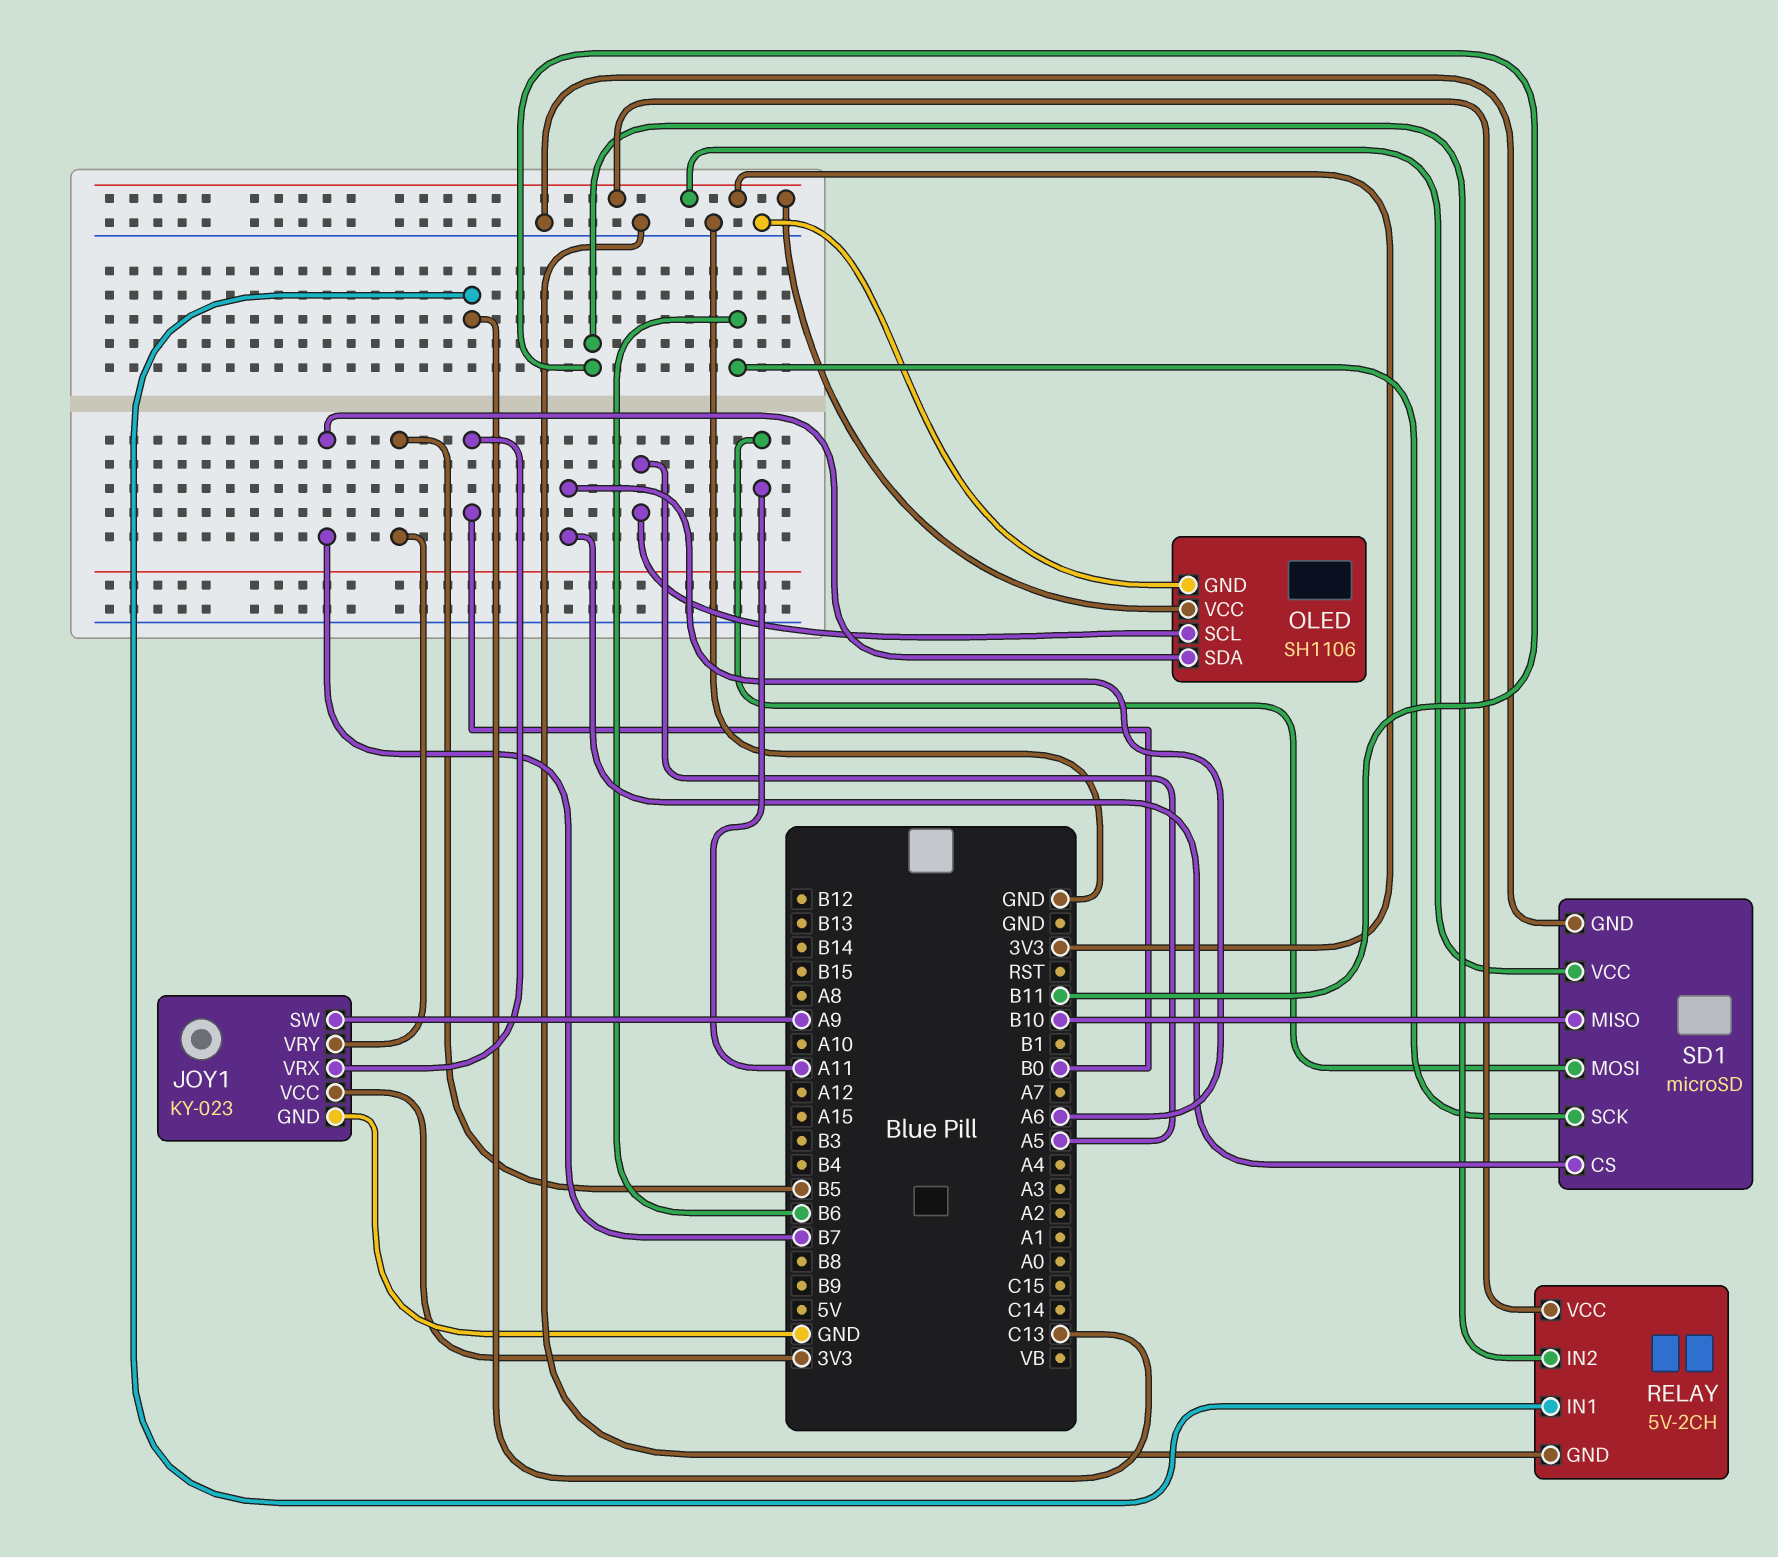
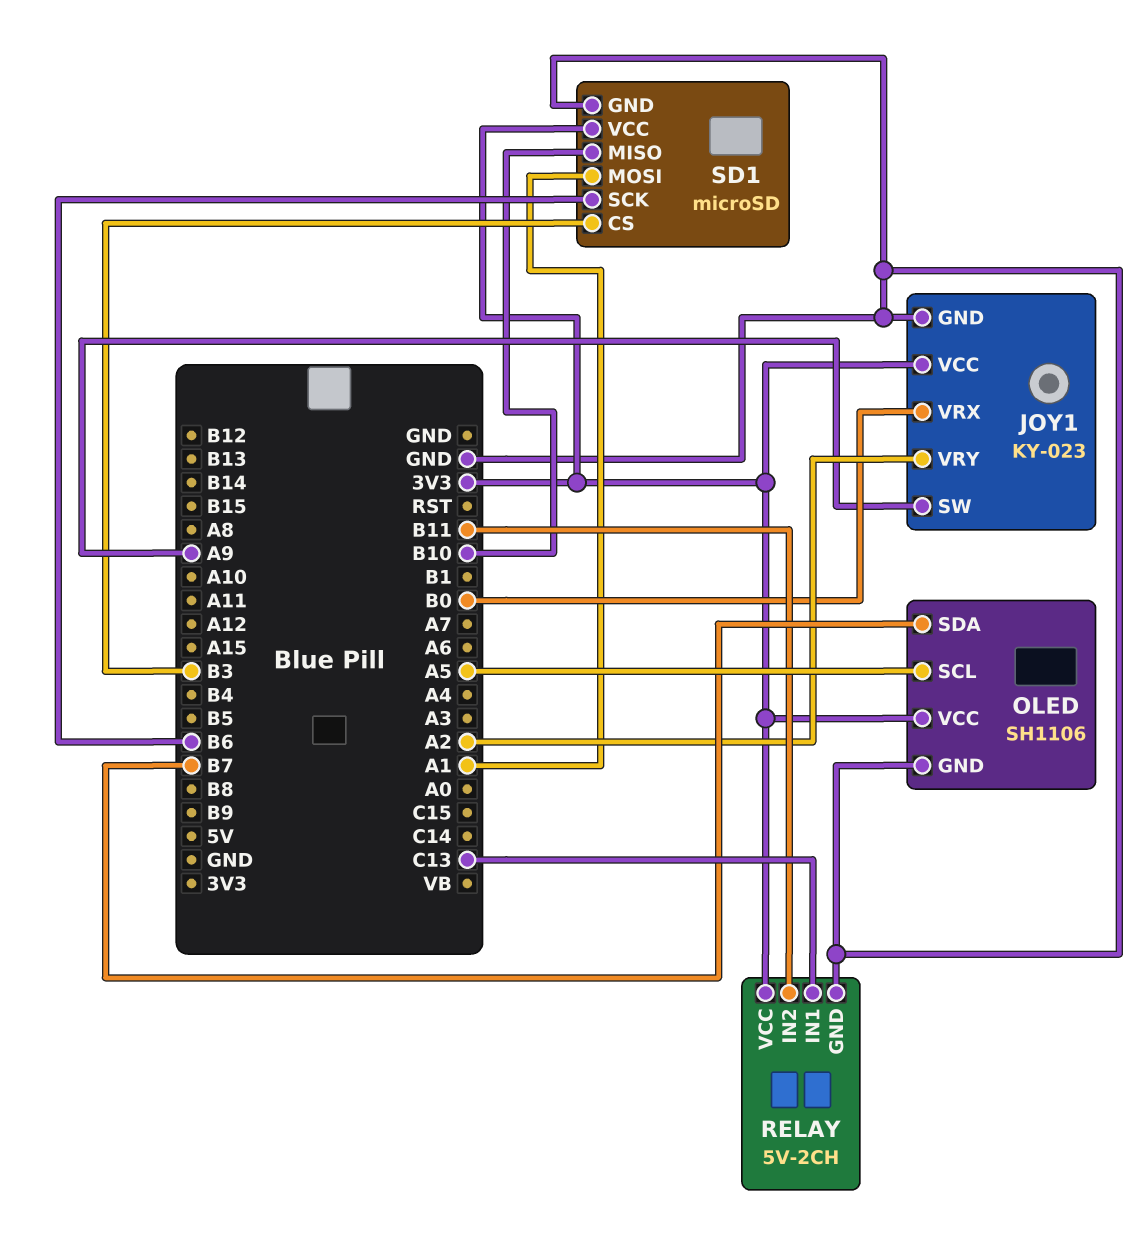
JOY1 pin VRY: B5 -> A2
SD1 pin CS: A6 -> B3
SD1 pin MOSI: A11 -> A1

